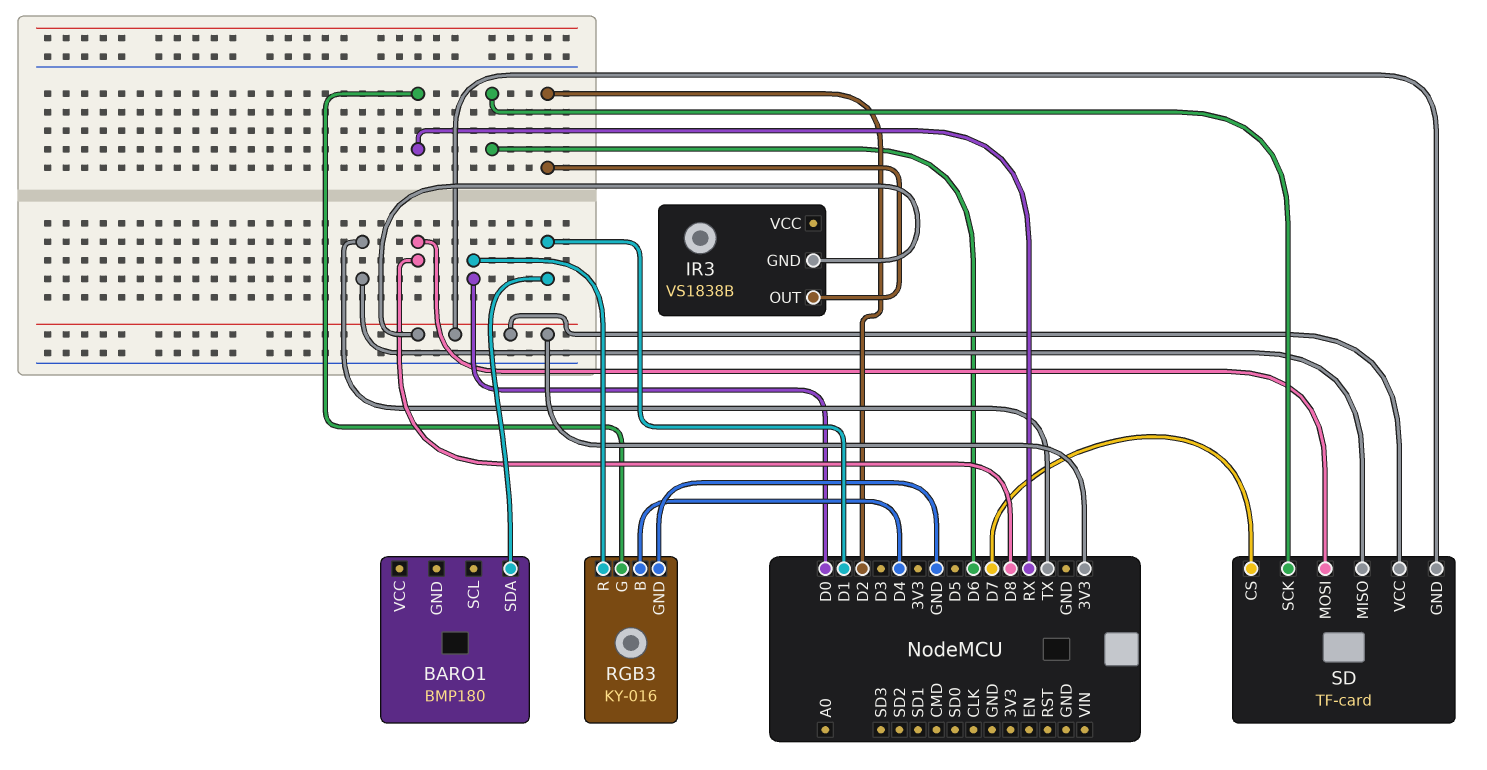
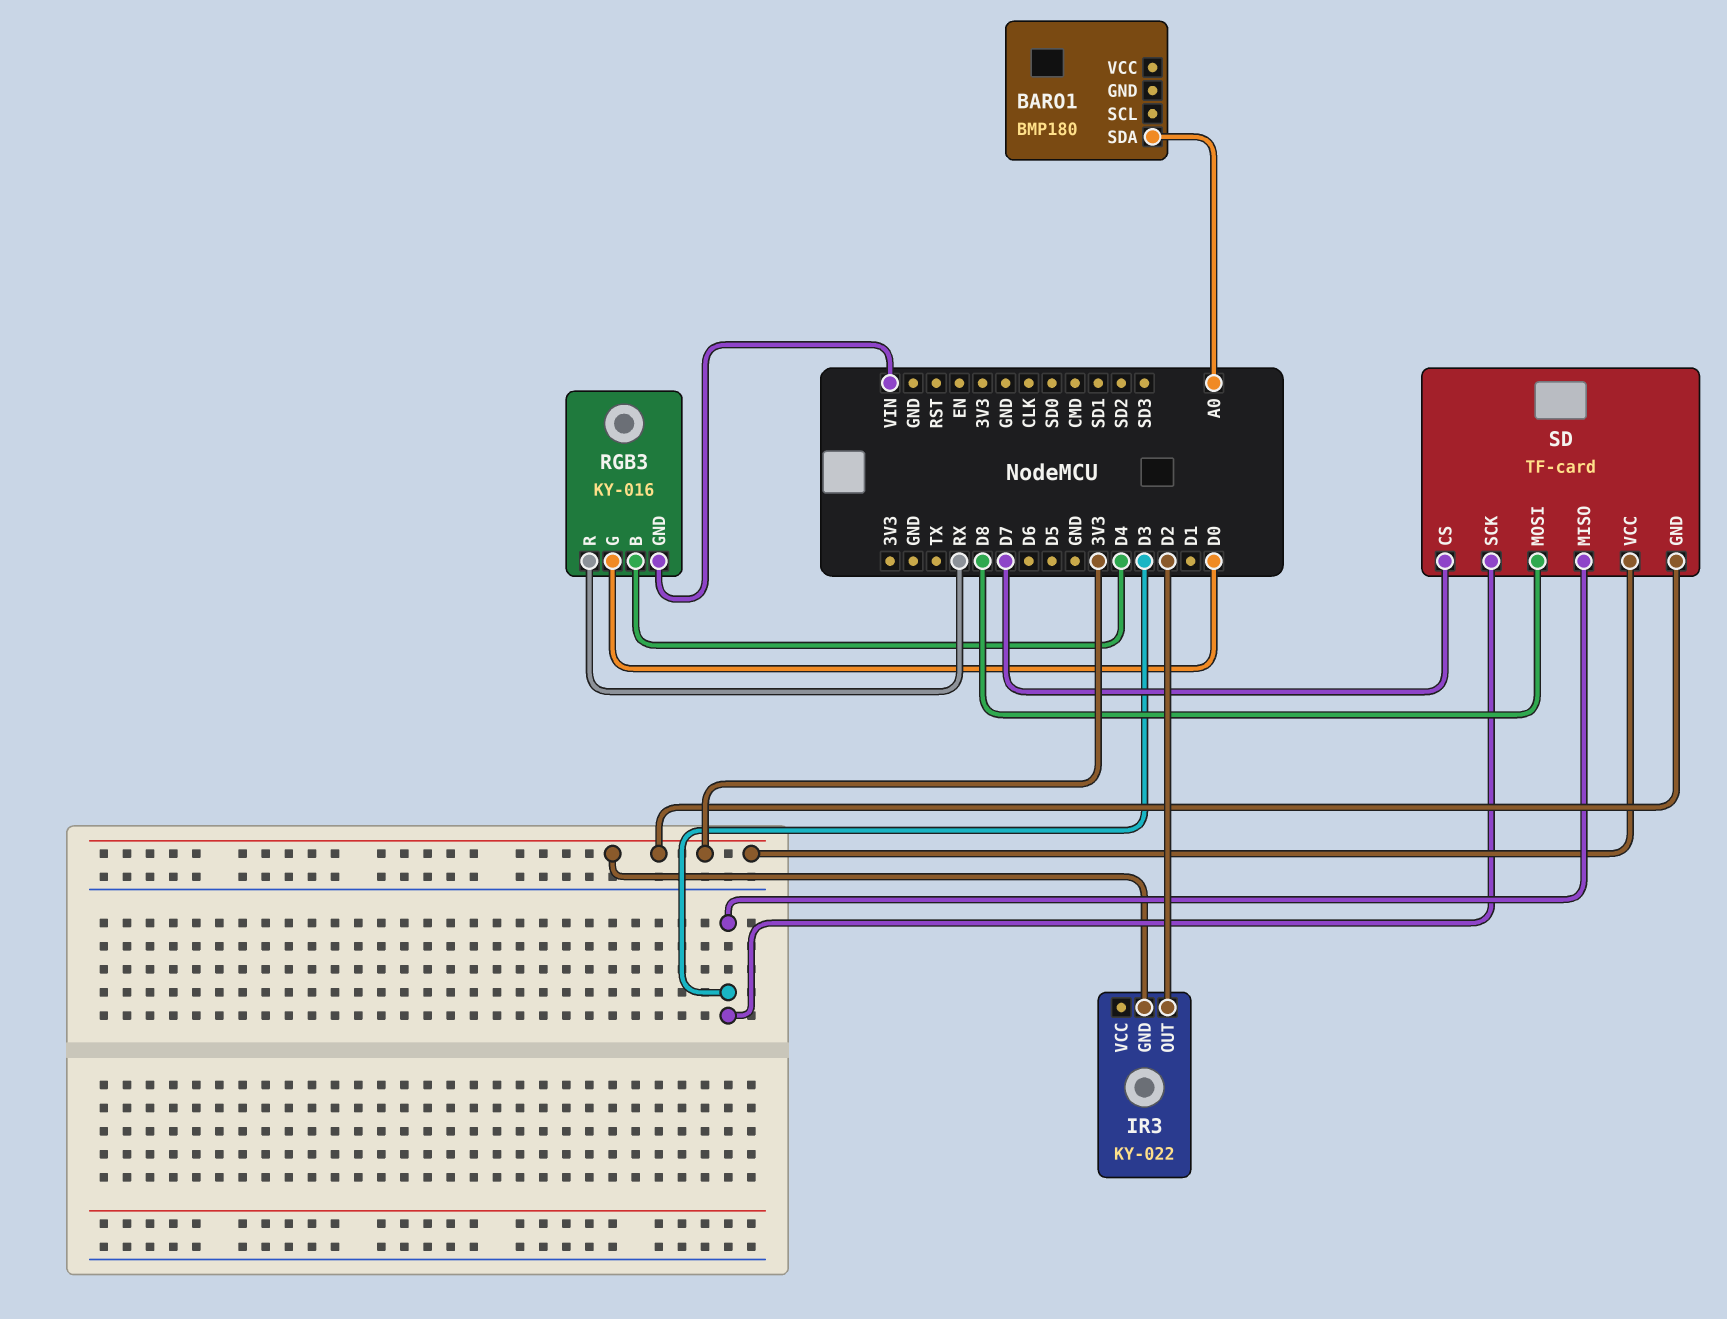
BARO1 pin SDA: D1 -> A0
IR3: VS1838B -> KY-022
RGB3 pin G: RX -> D0
RGB3 pin GND: GND -> VIN
RGB3 pin R: D0 -> RX
SD pin MISO: TX -> D3
SD pin SCK: D6 -> D3

